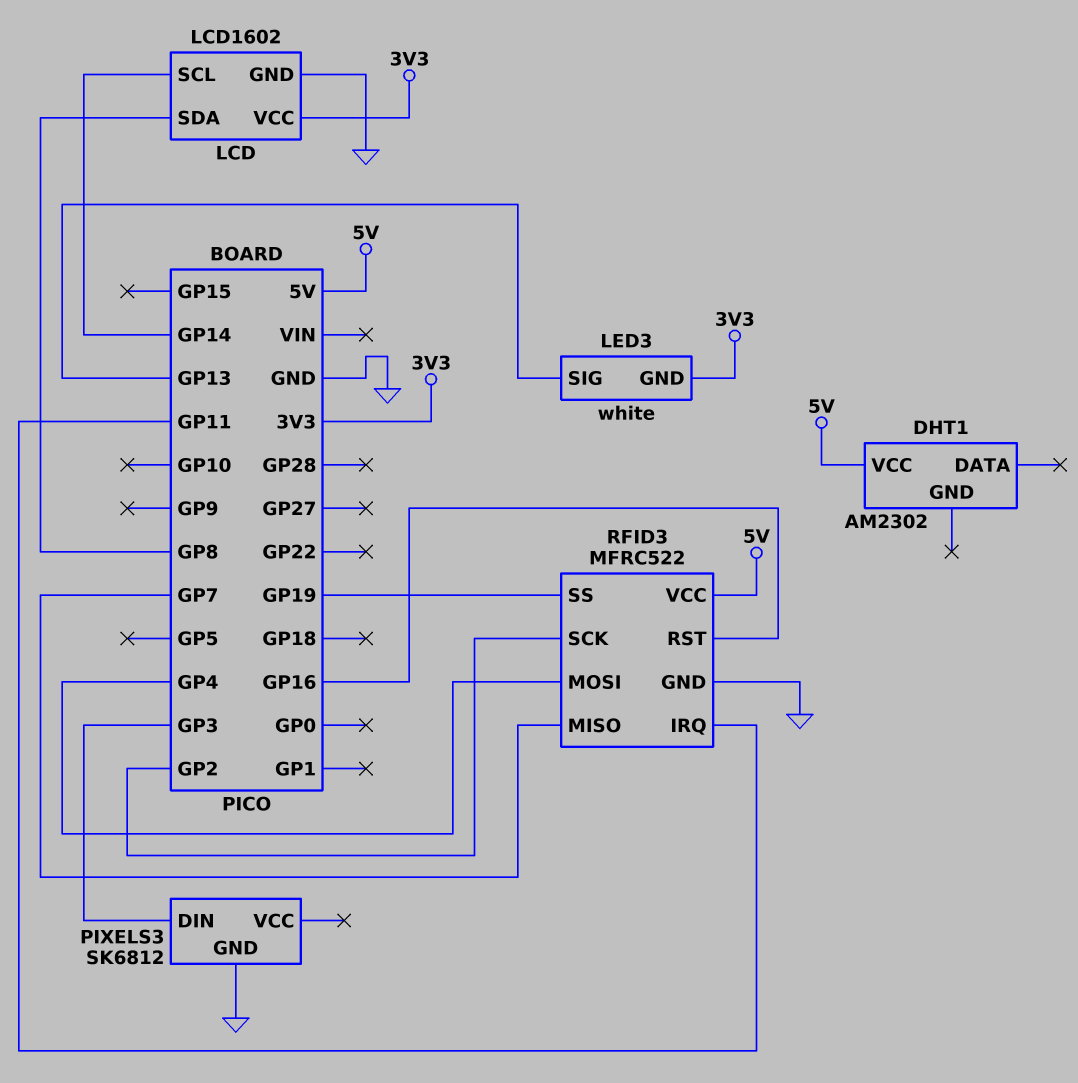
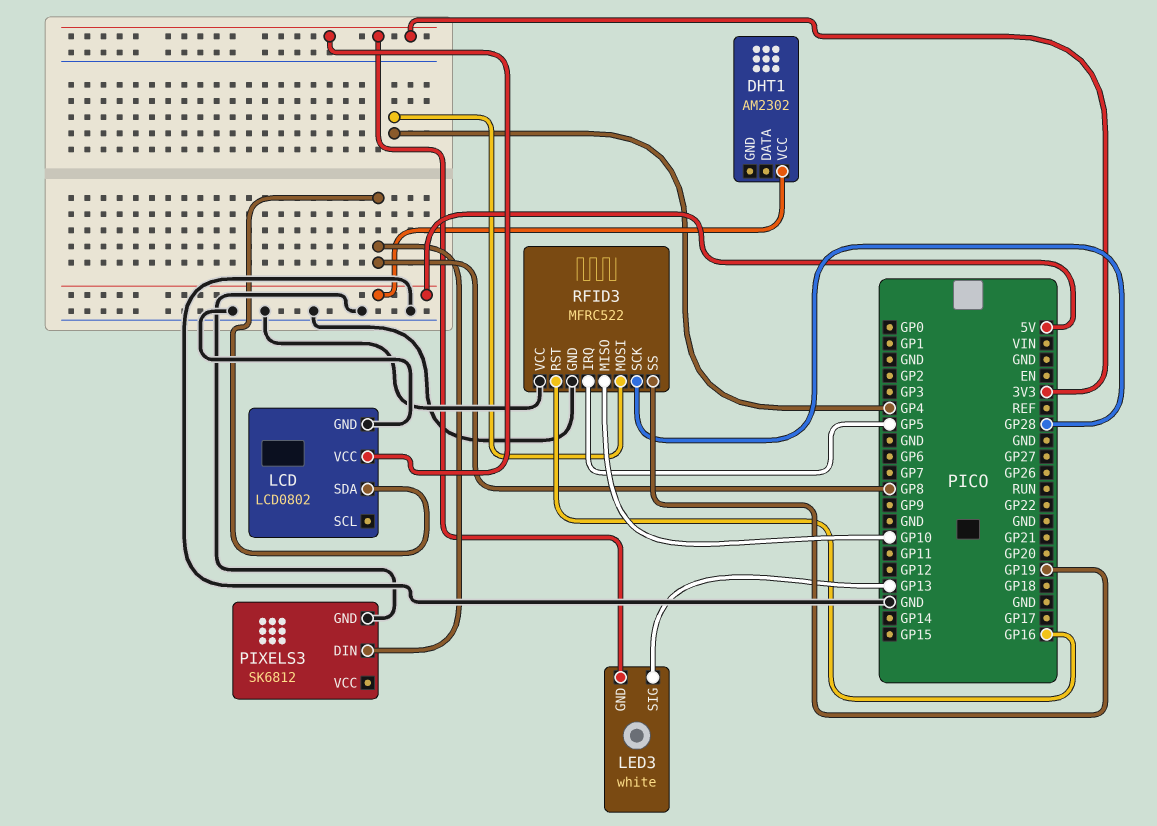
LCD: LCD1602 -> LCD0802
LCD pin SCL: GP14 -> none
PIXELS3 pin DIN: GP3 -> GP8
RFID3 pin IRQ: GP11 -> GP5
RFID3 pin MISO: GP7 -> GP10
RFID3 pin SCK: GP2 -> GP28
RFID3 pin VCC: 5V -> GND

